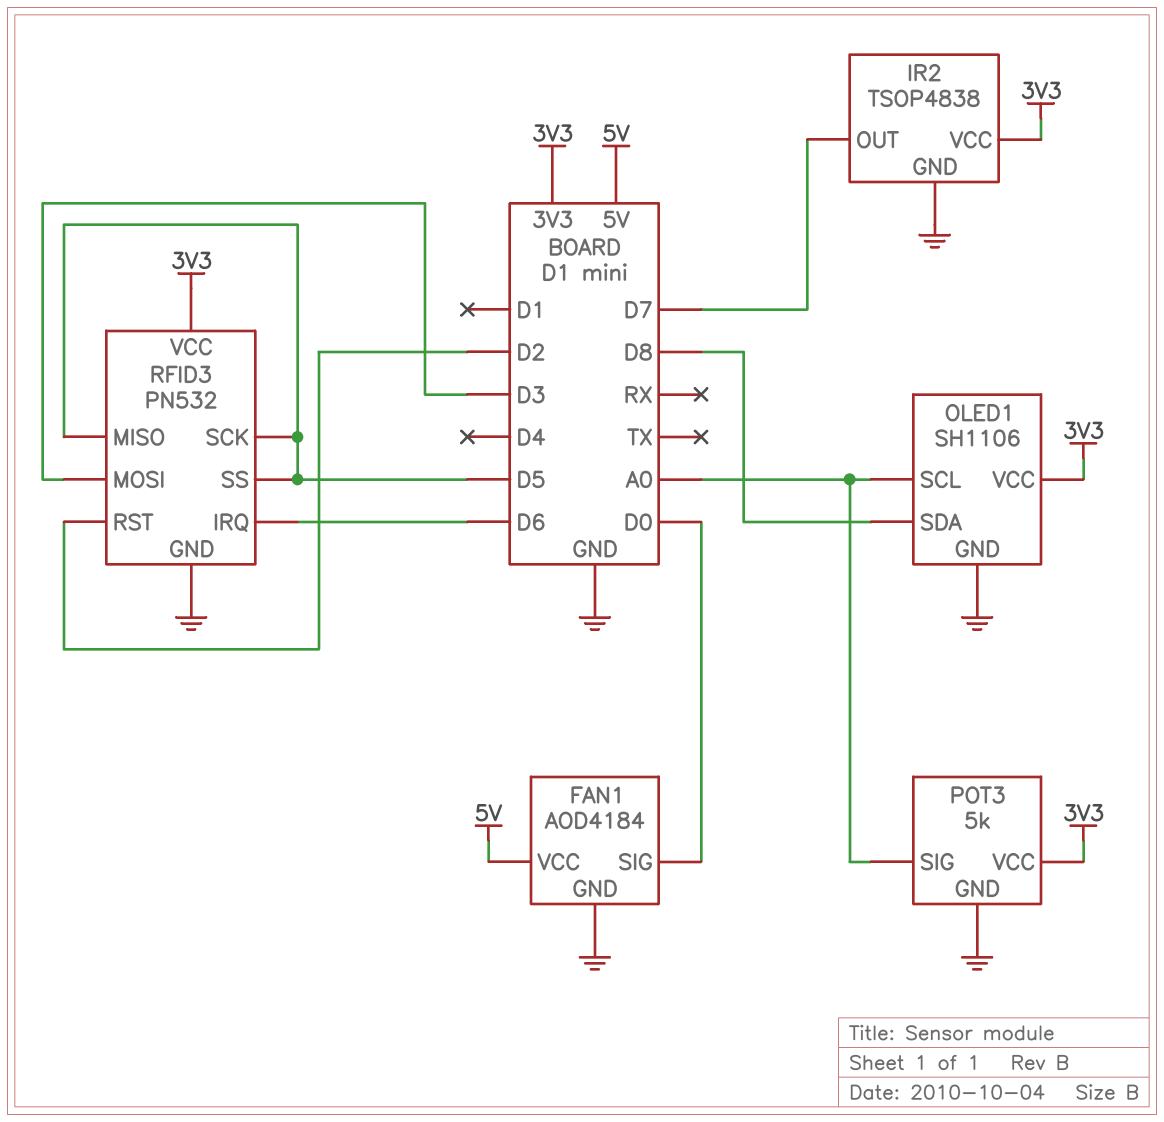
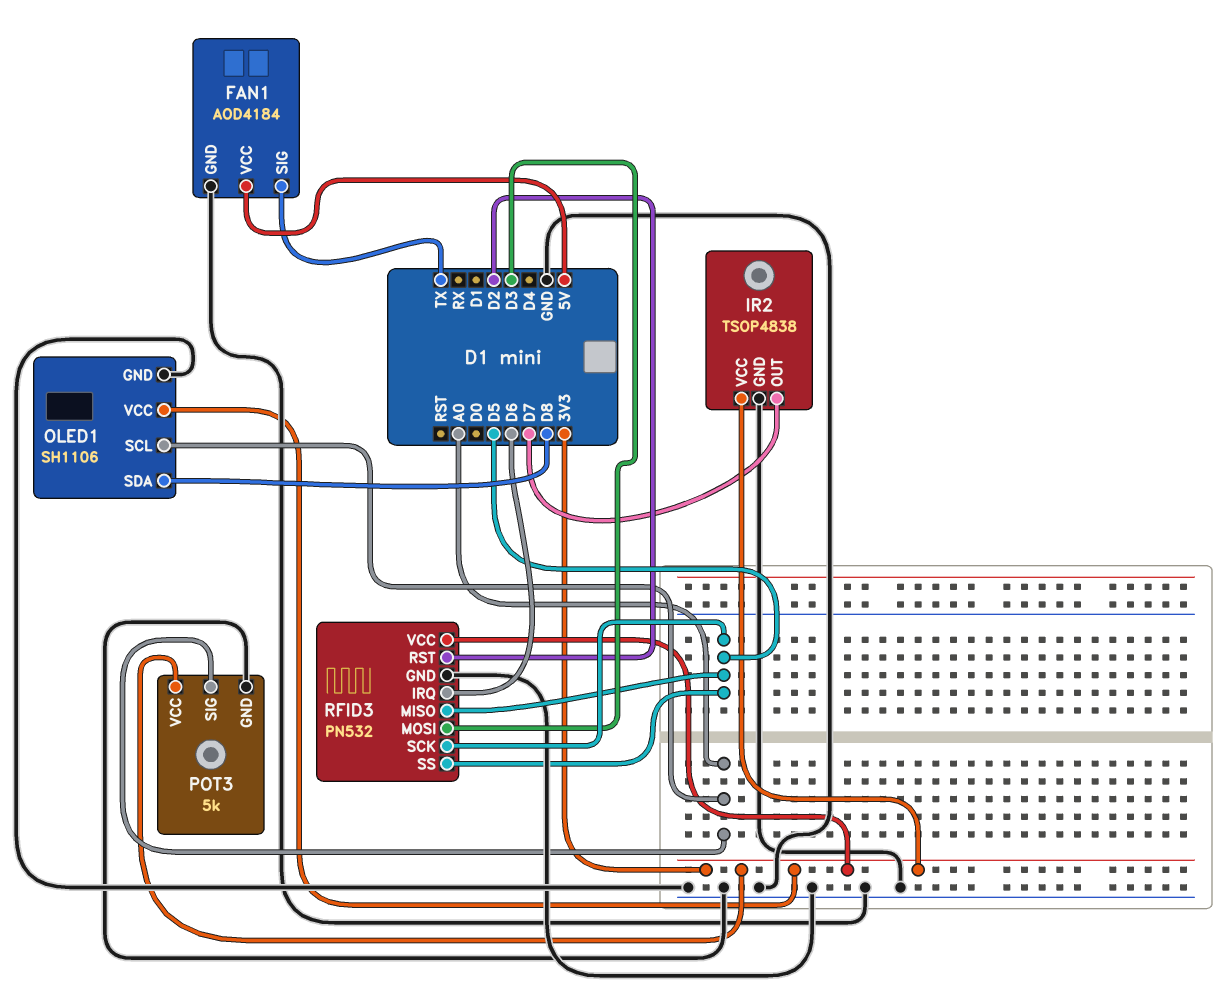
FAN1 pin SIG: D0 -> TX

